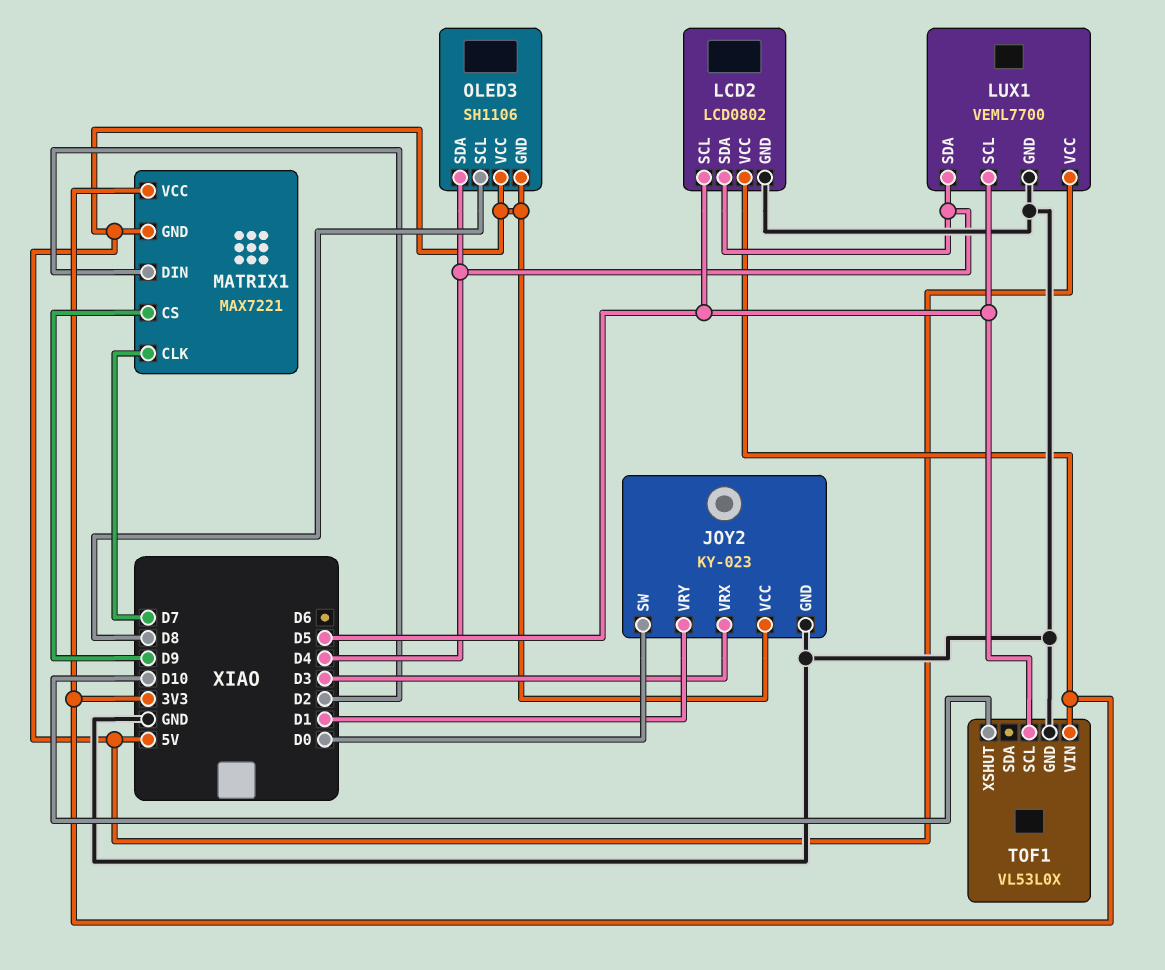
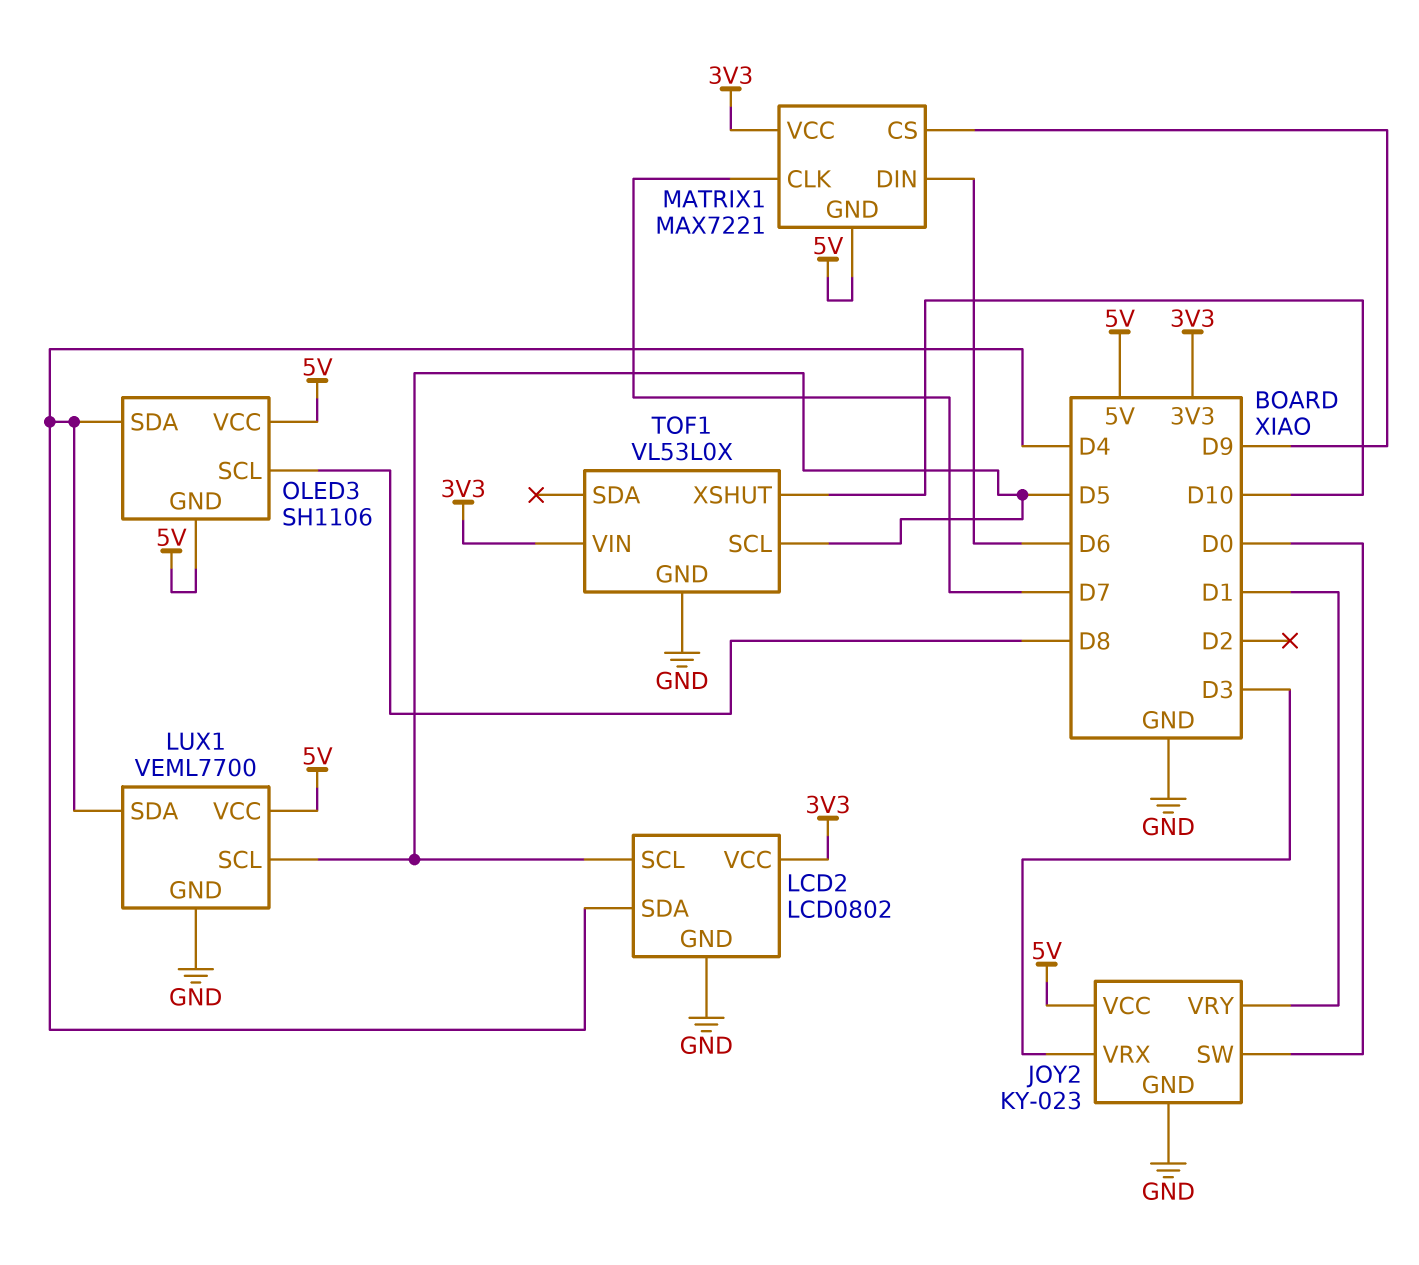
MATRIX1 pin DIN: D2 -> D6

